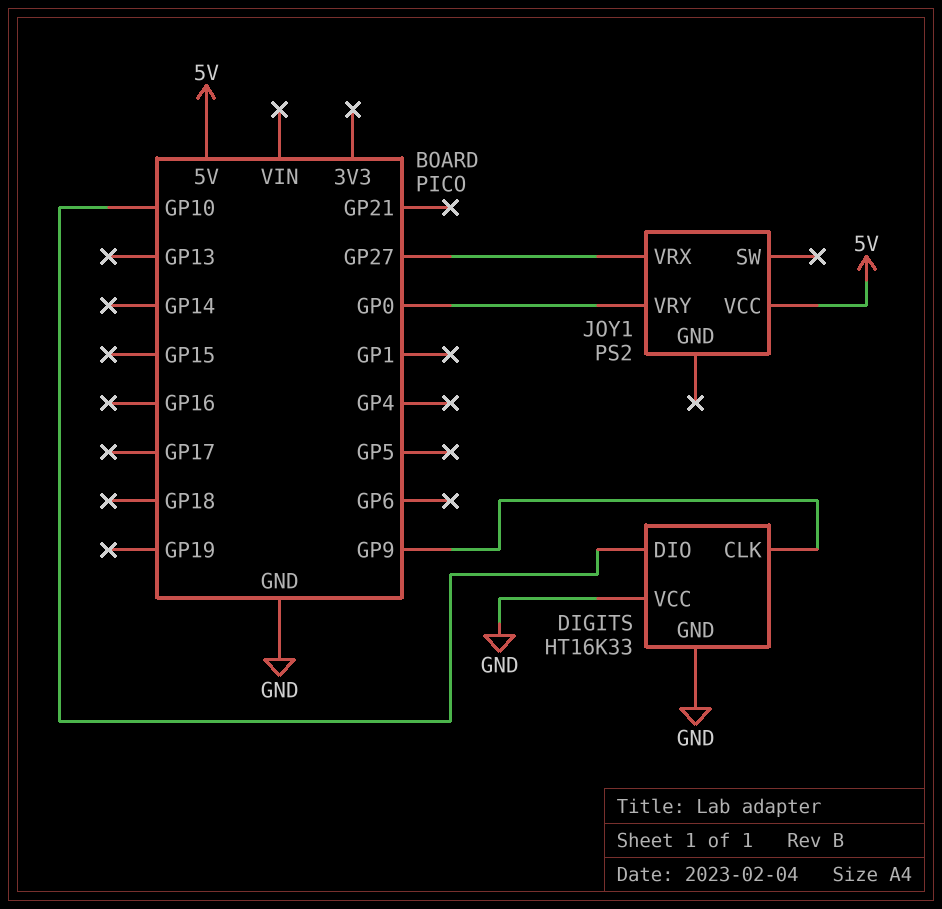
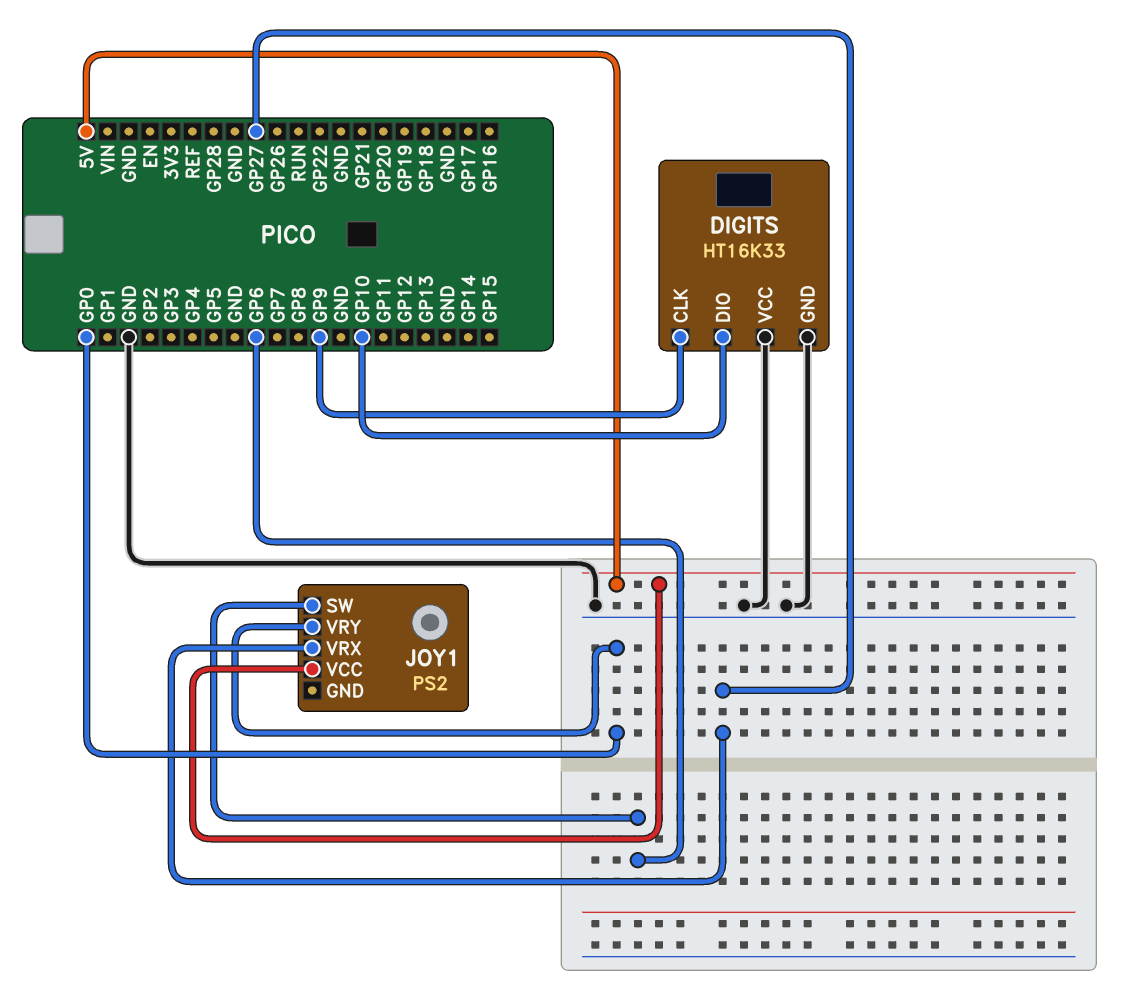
JOY1 pin SW: none -> GP6

